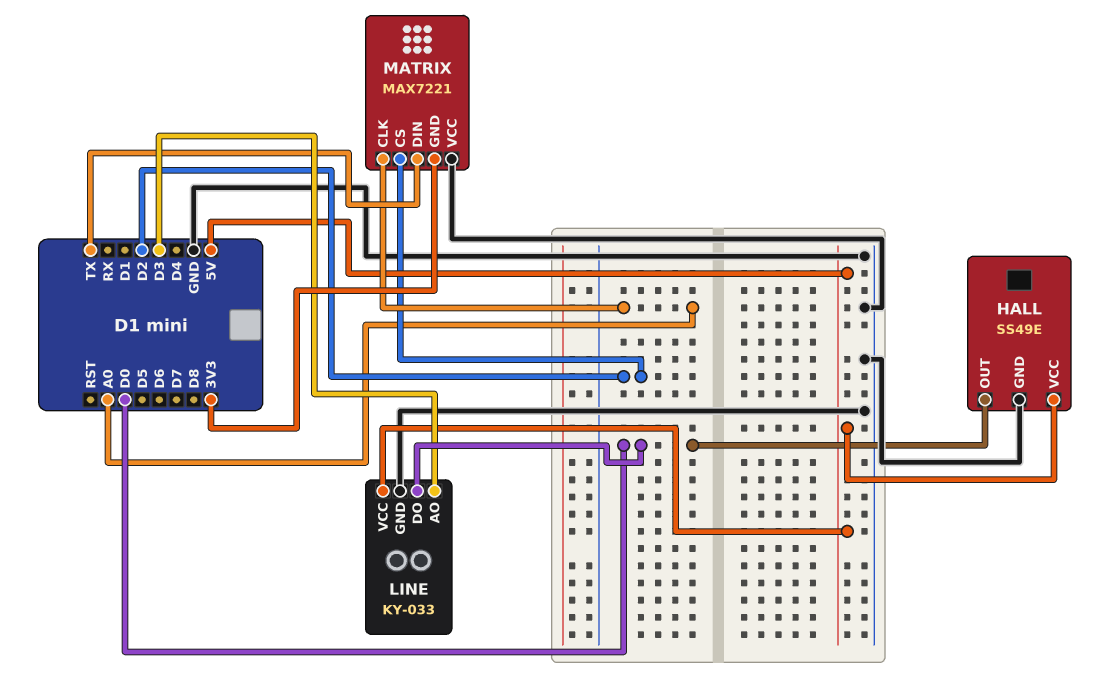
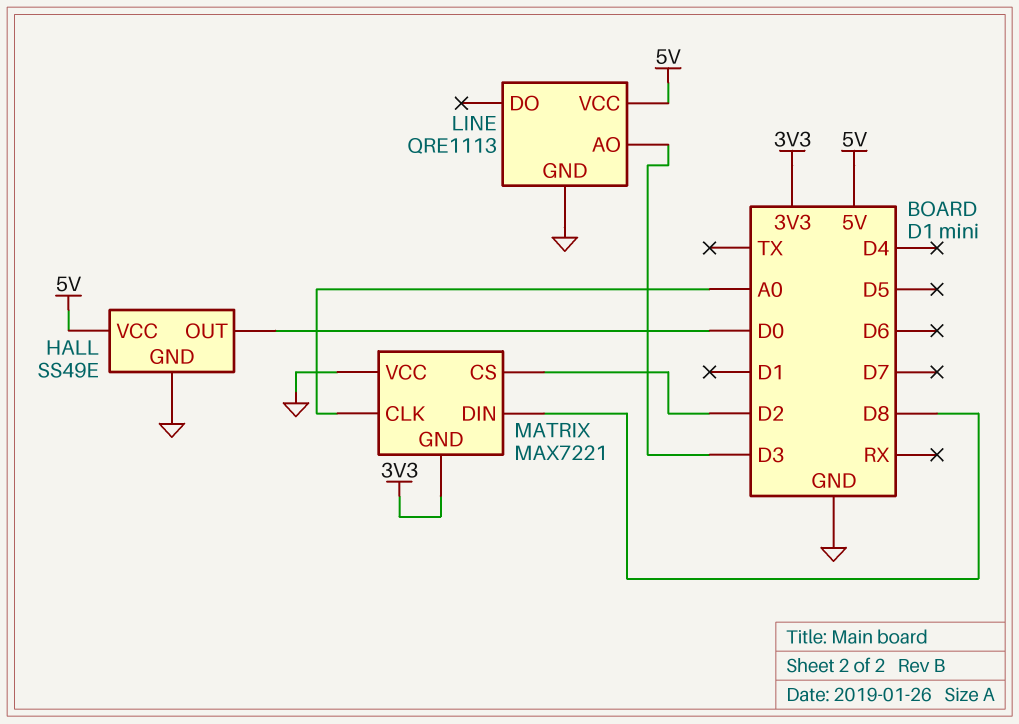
LINE: KY-033 -> QRE1113
LINE pin DO: D0 -> none
MATRIX pin DIN: TX -> D8

